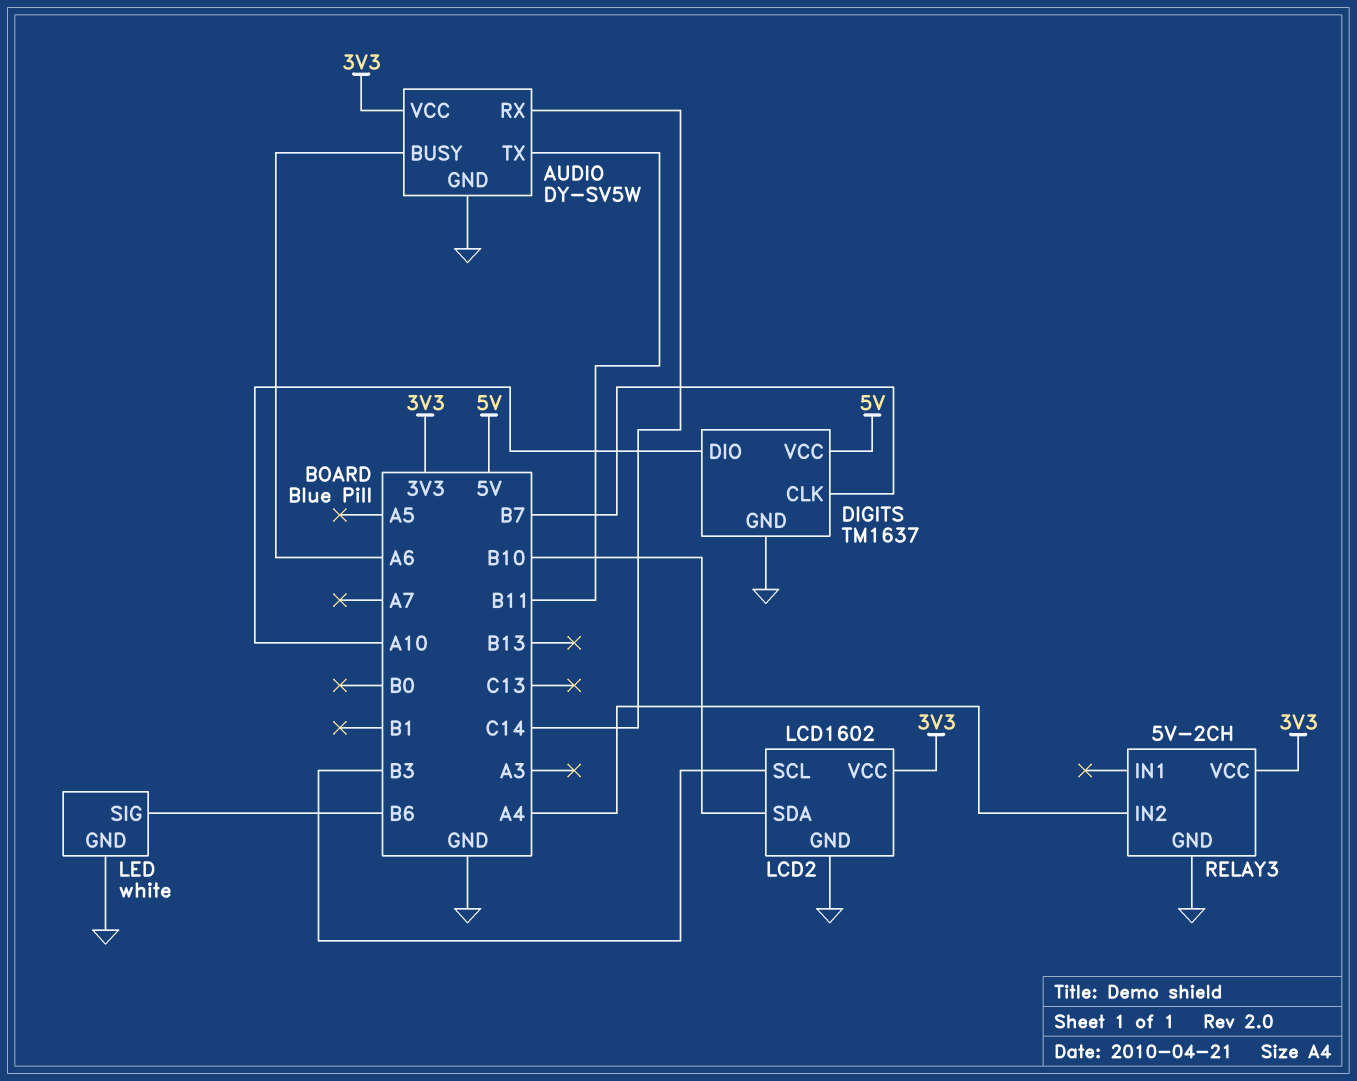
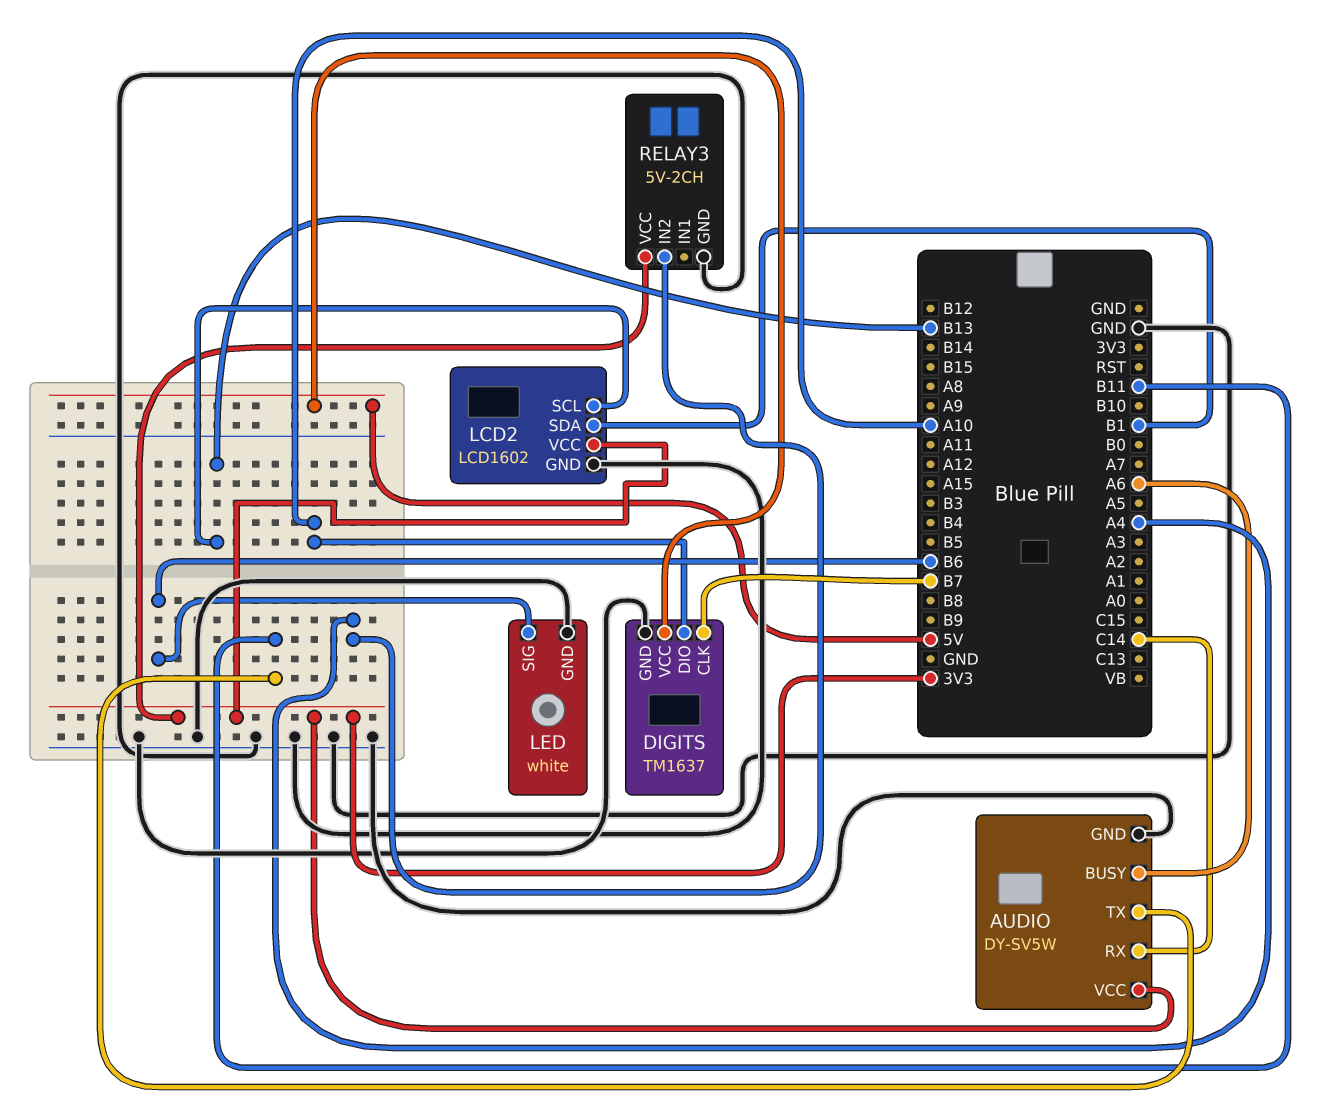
LCD2 pin SCL: B3 -> B13
LCD2 pin SDA: B10 -> B1

